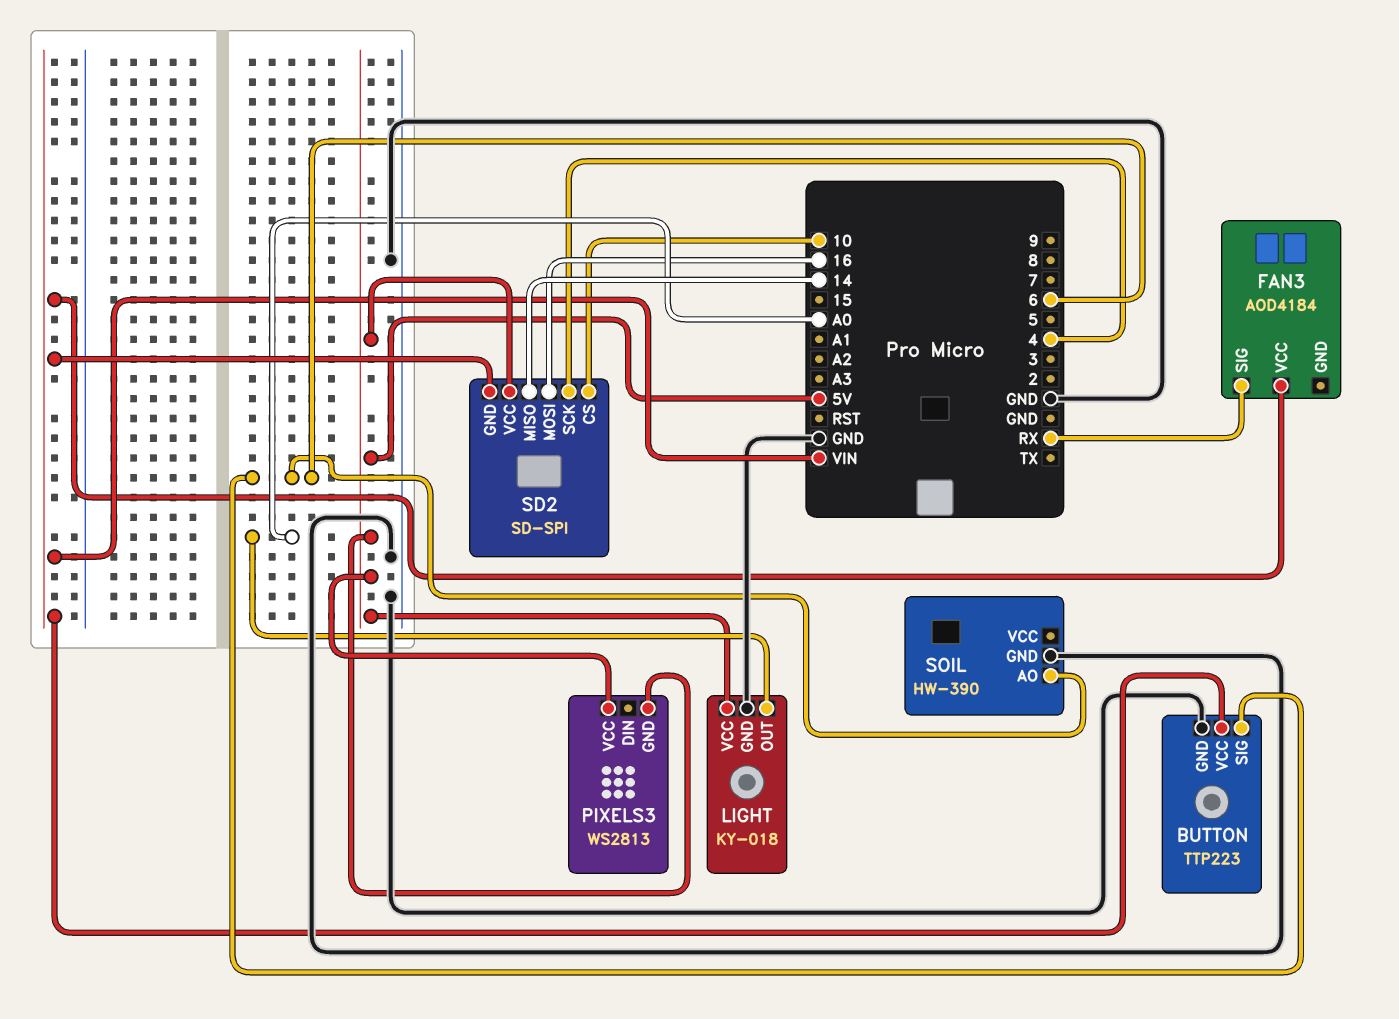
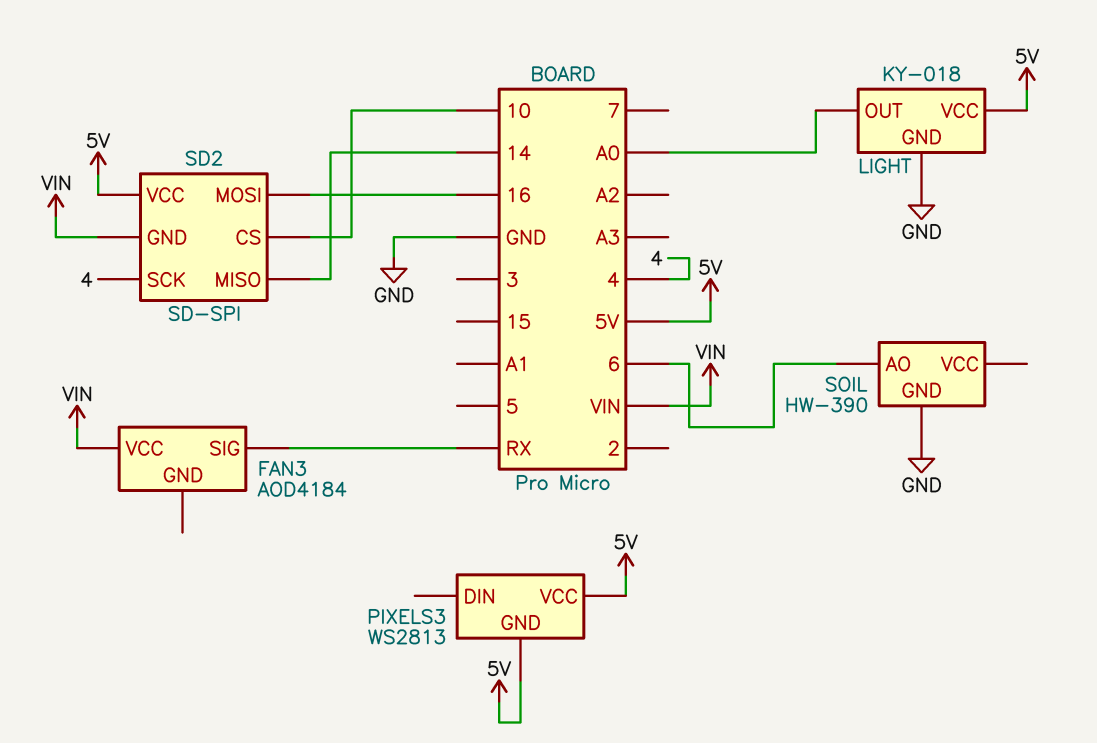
BUTTON: TTP223 -> none
BUTTON pin GND: GND -> none
BUTTON pin SIG: 6 -> none
BUTTON pin VCC: VIN -> none

